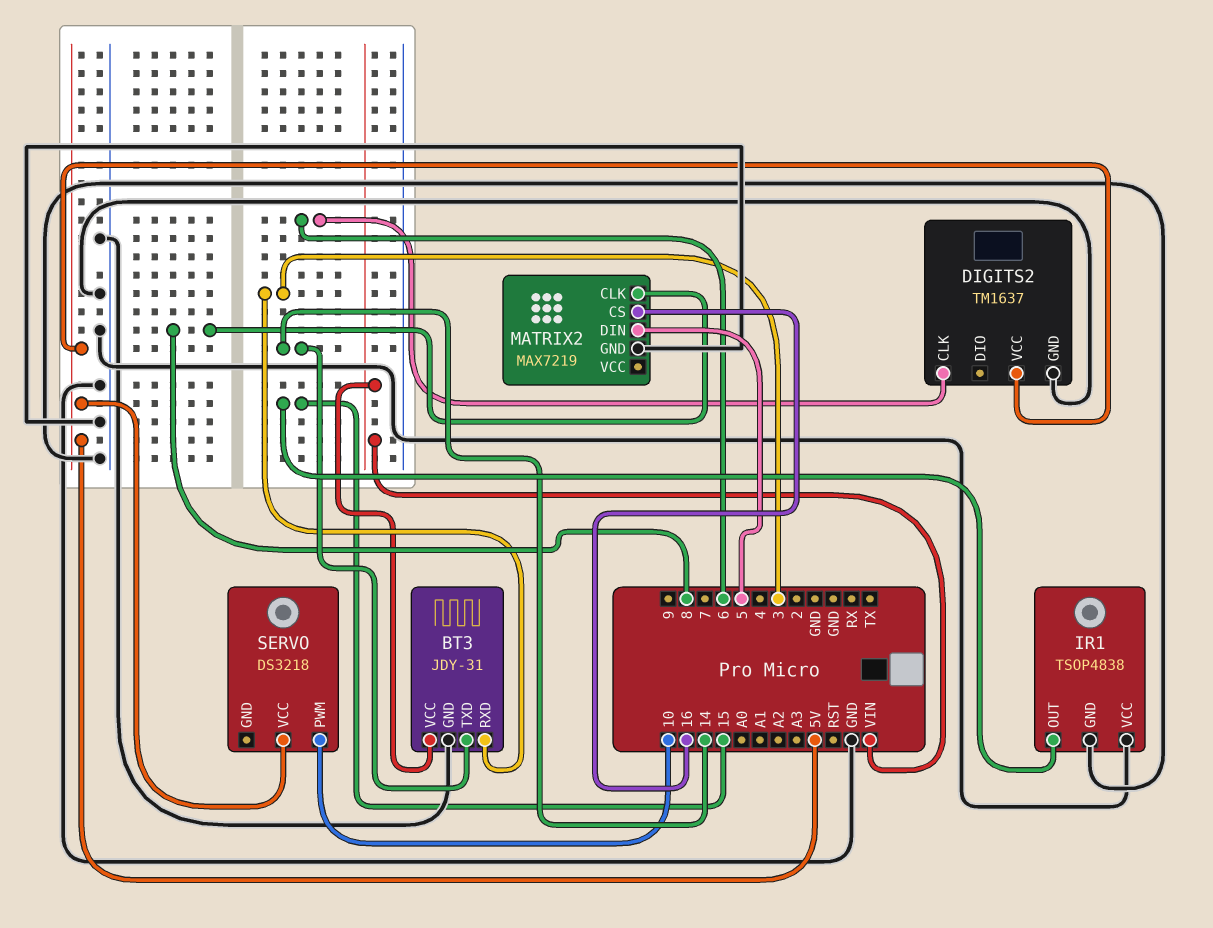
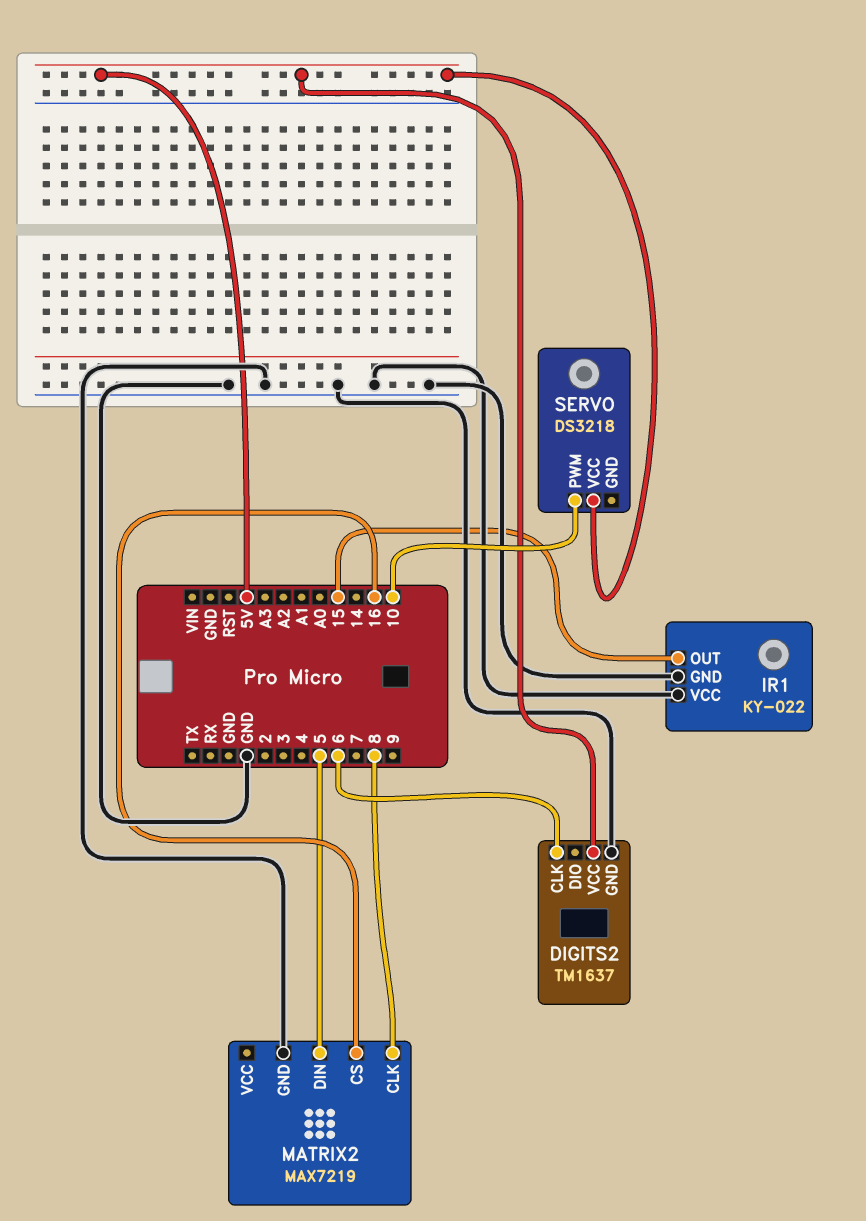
BT3: JDY-31 -> none
BT3 pin GND: GND -> none
BT3 pin RXD: 3 -> none
BT3 pin TXD: 14 -> none
BT3 pin VCC: VIN -> none
IR1: TSOP4838 -> KY-022

